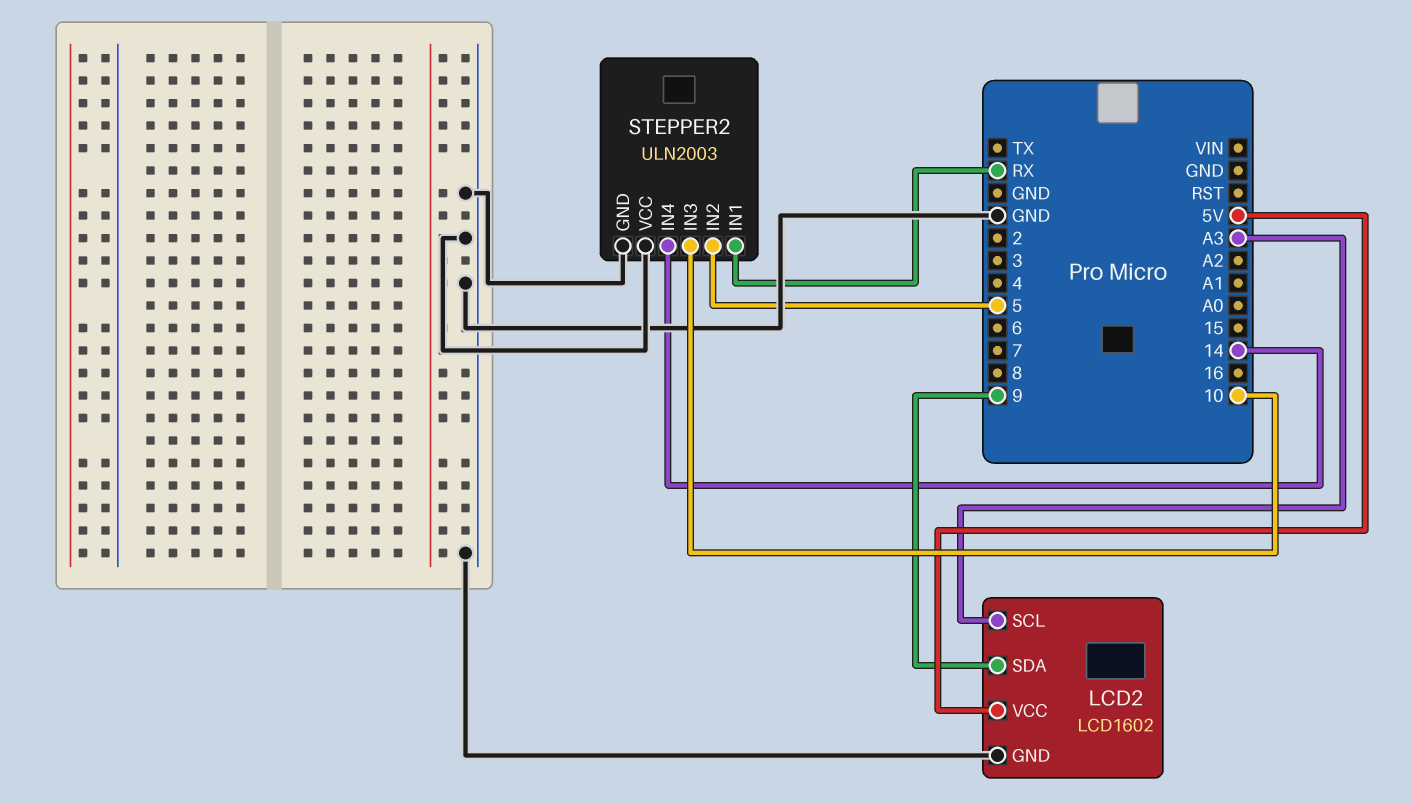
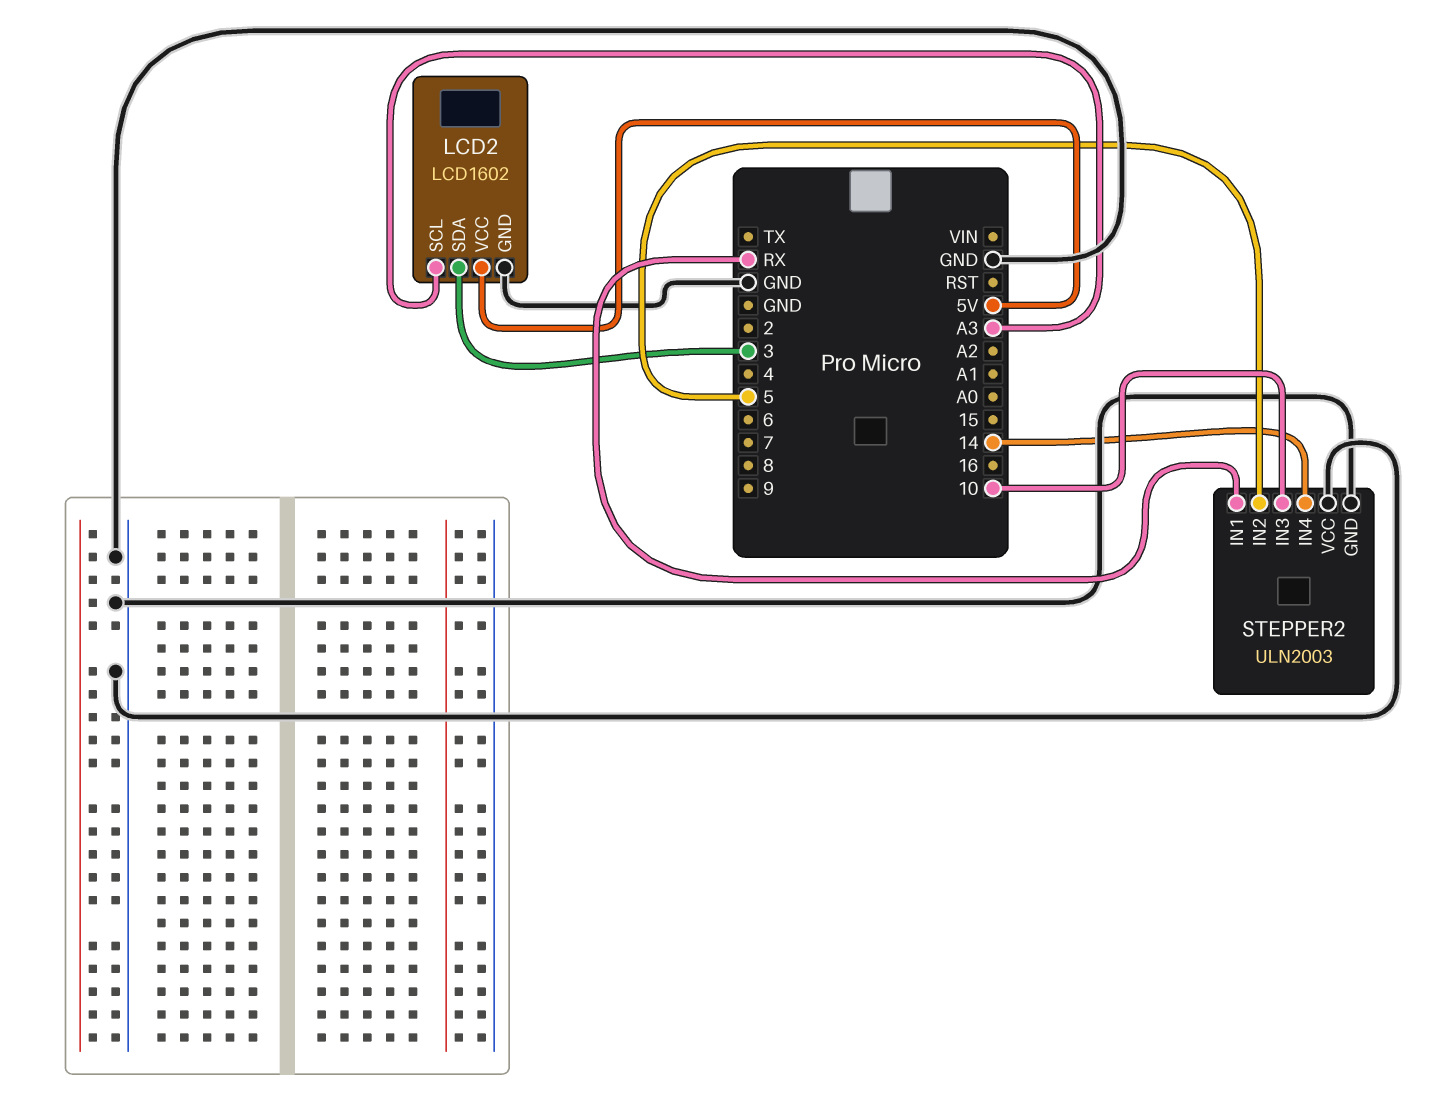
LCD2 pin SDA: 9 -> 3

